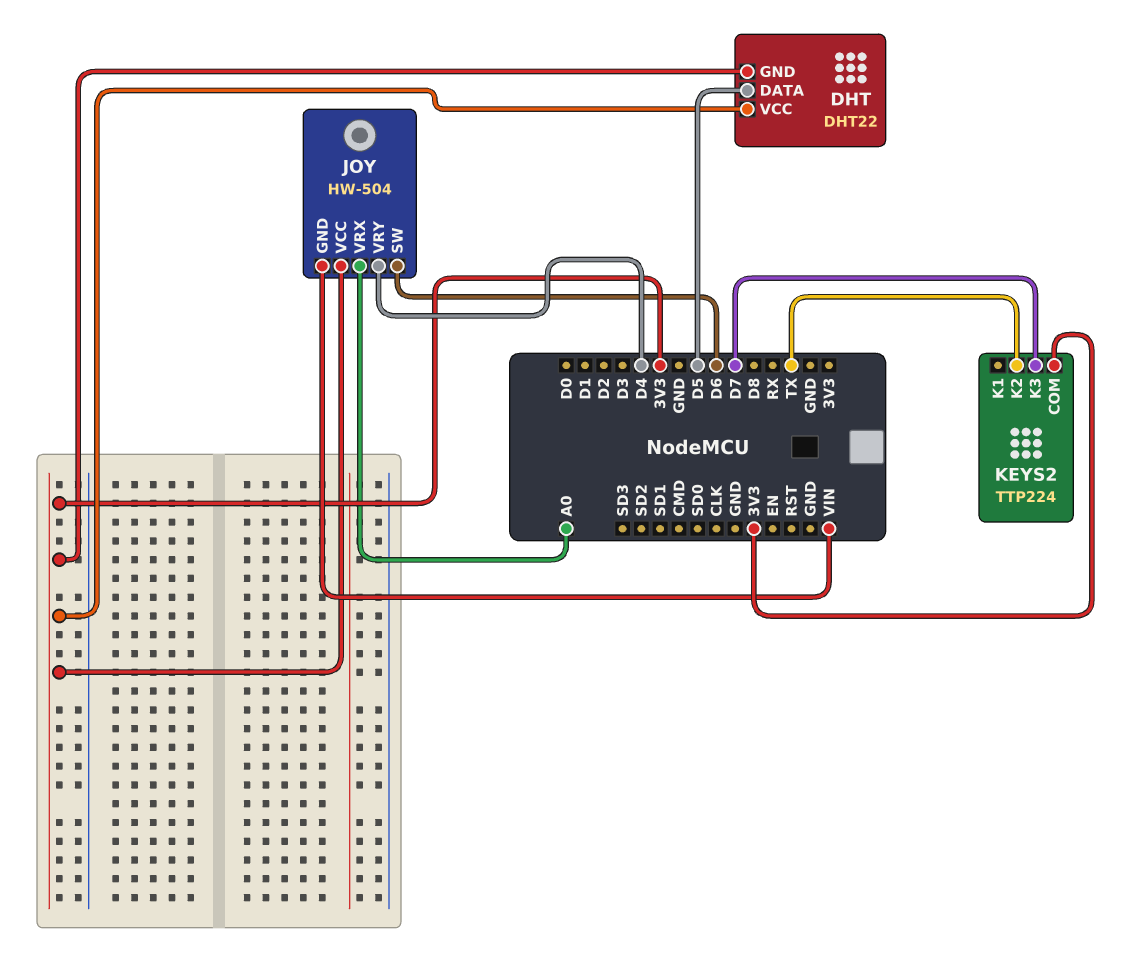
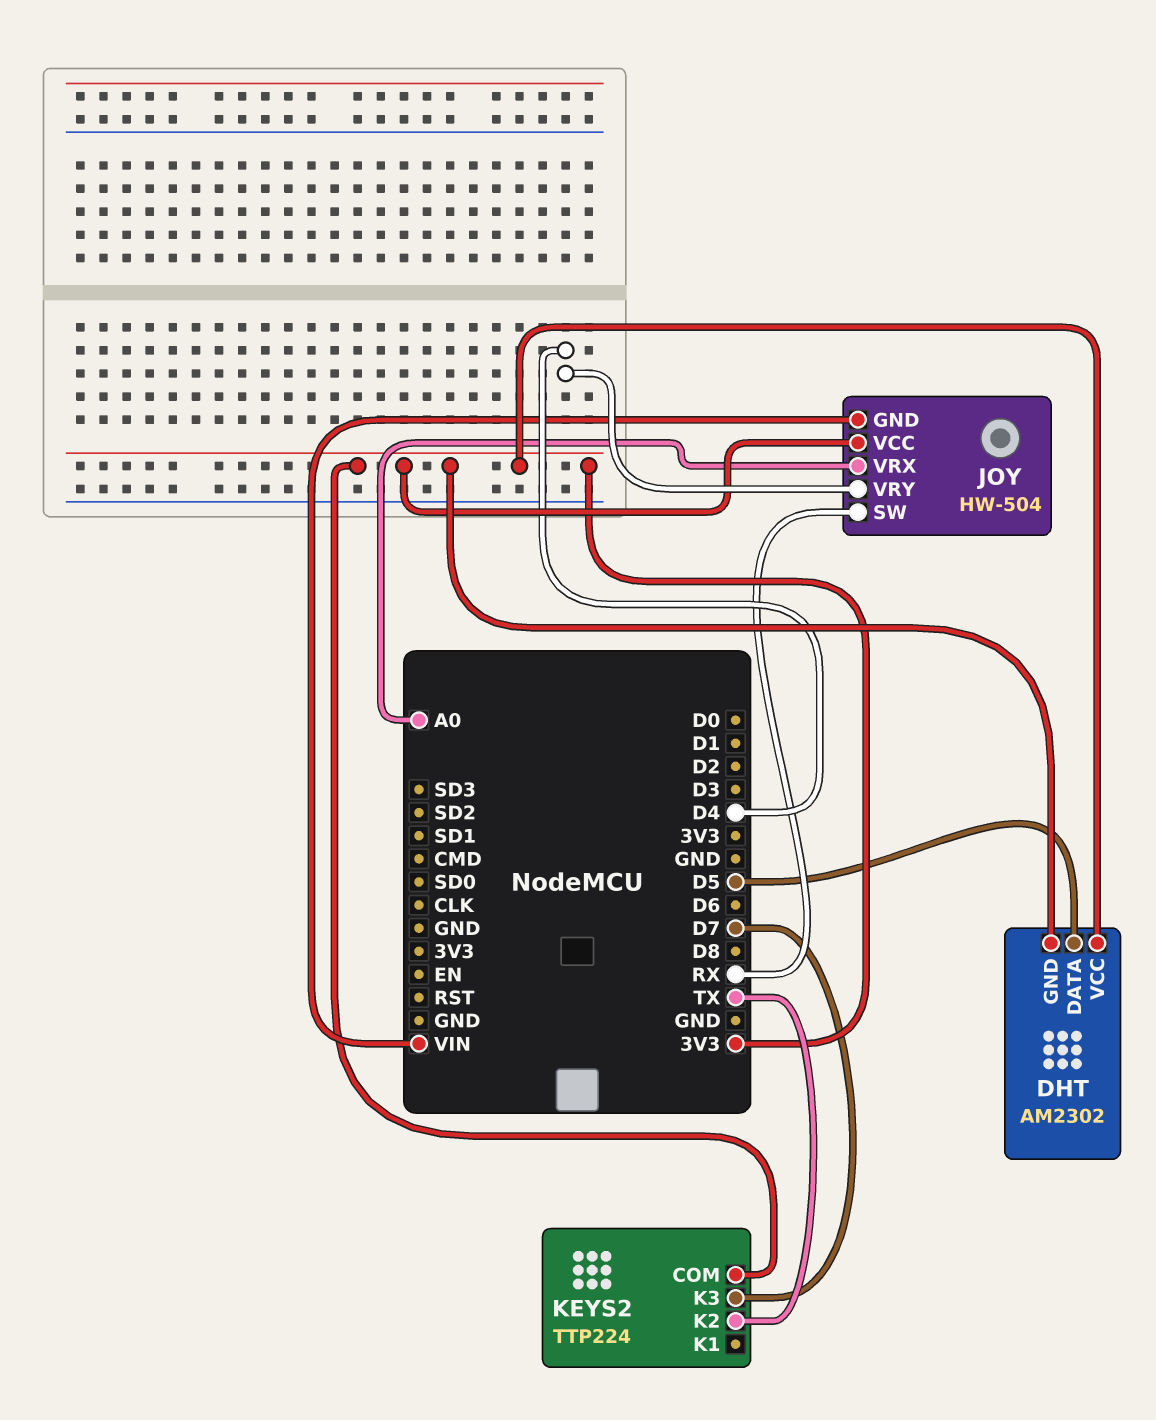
DHT: DHT22 -> AM2302
JOY pin SW: D6 -> RX

